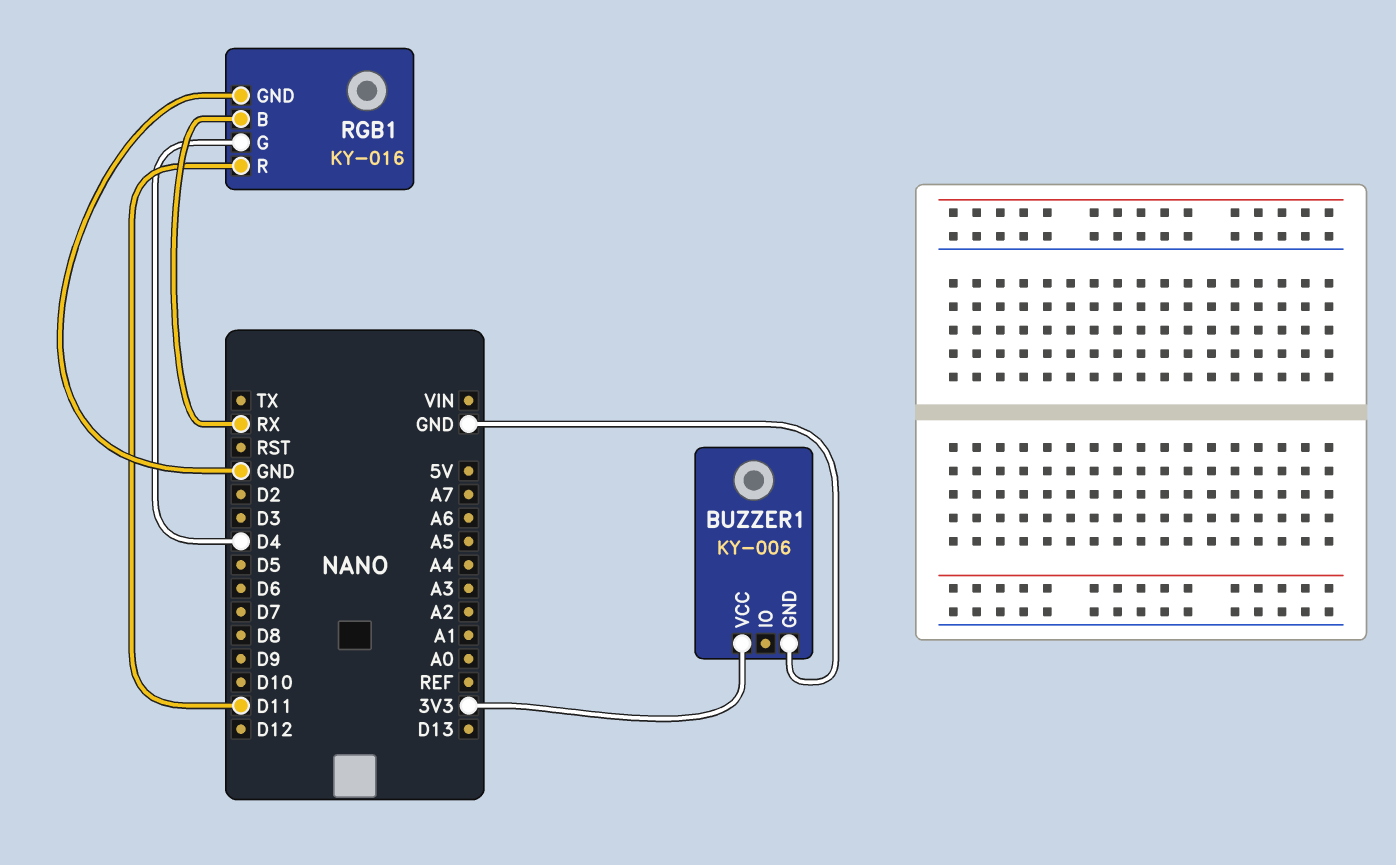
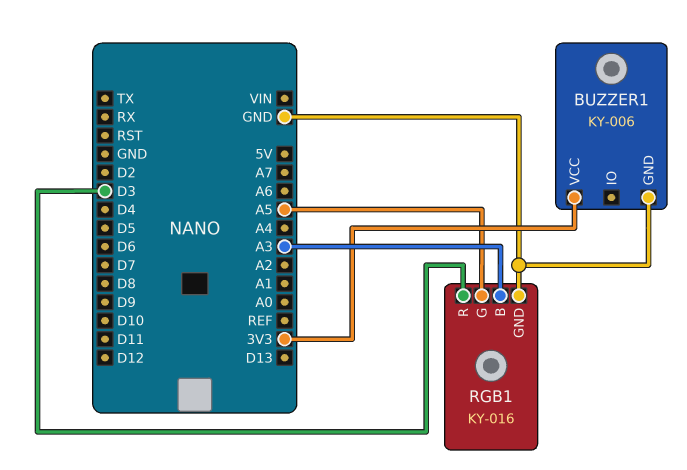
RGB1 pin B: RX -> A3
RGB1 pin G: D4 -> A5
RGB1 pin R: D11 -> D3

